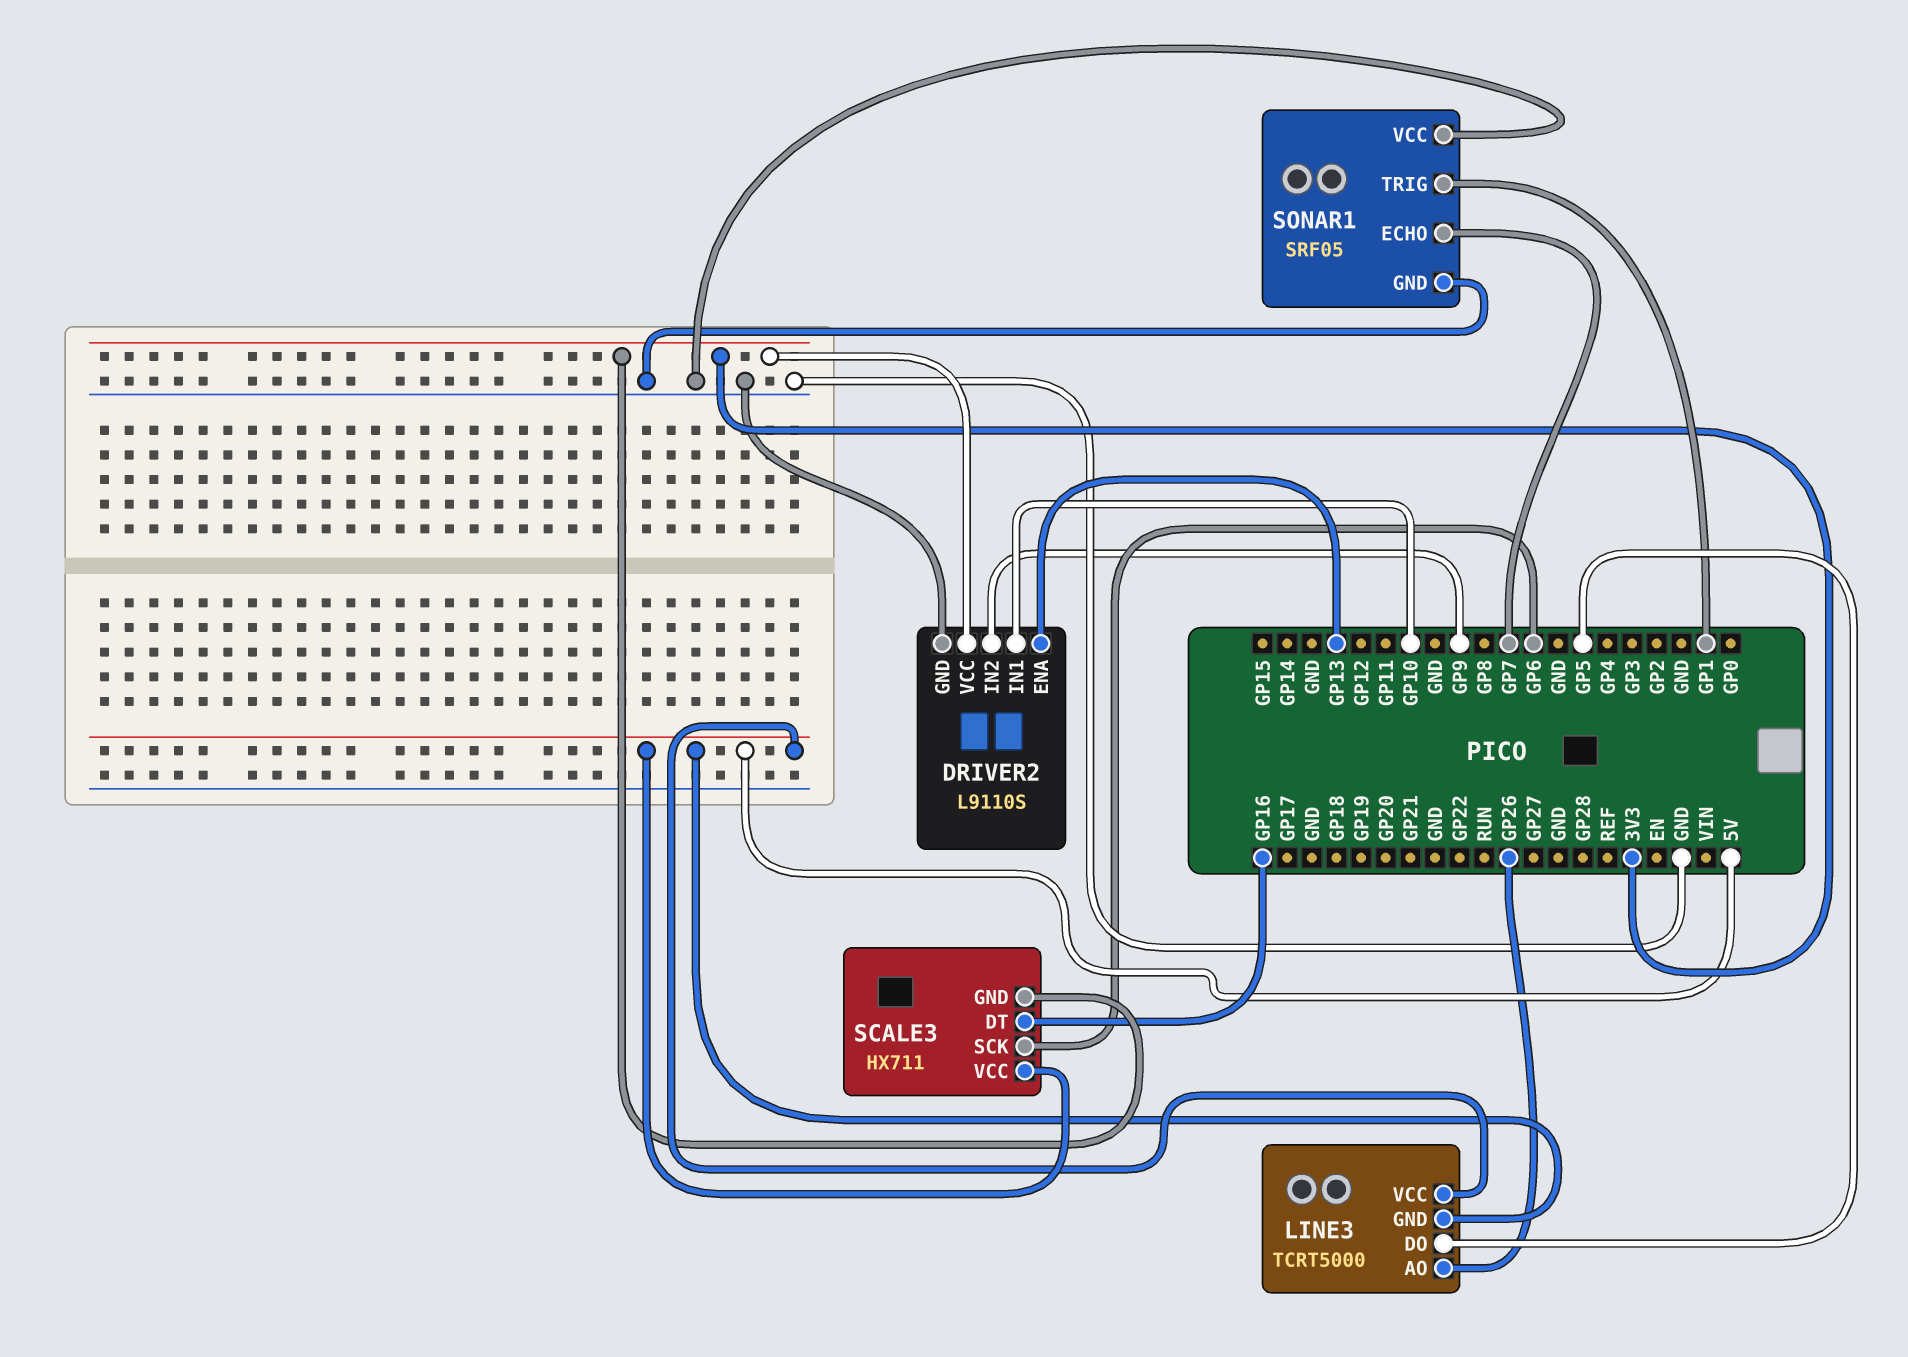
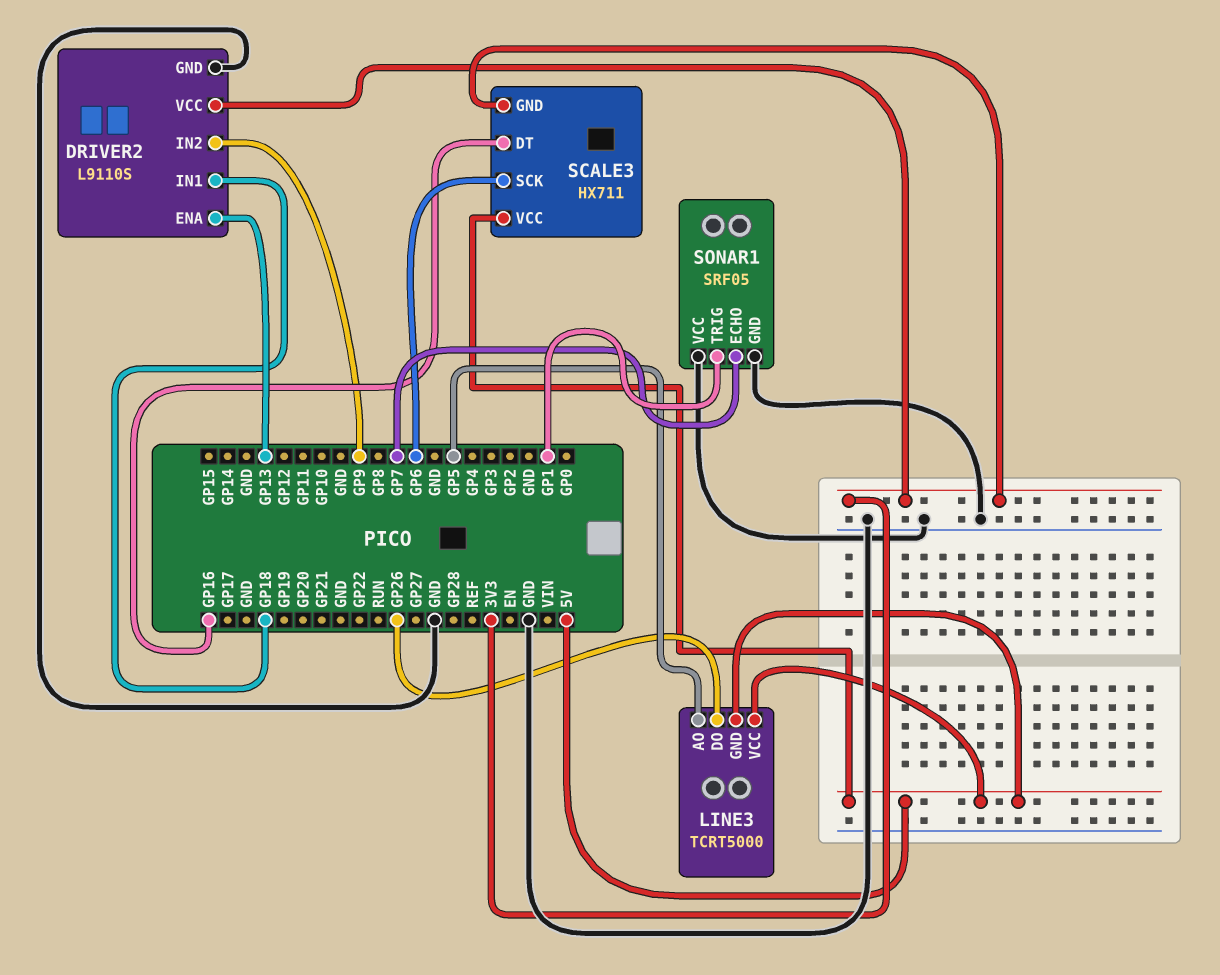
DRIVER2 pin IN1: GP10 -> GP18
LINE3 pin AO: GP26 -> GP5
LINE3 pin DO: GP5 -> GP26

